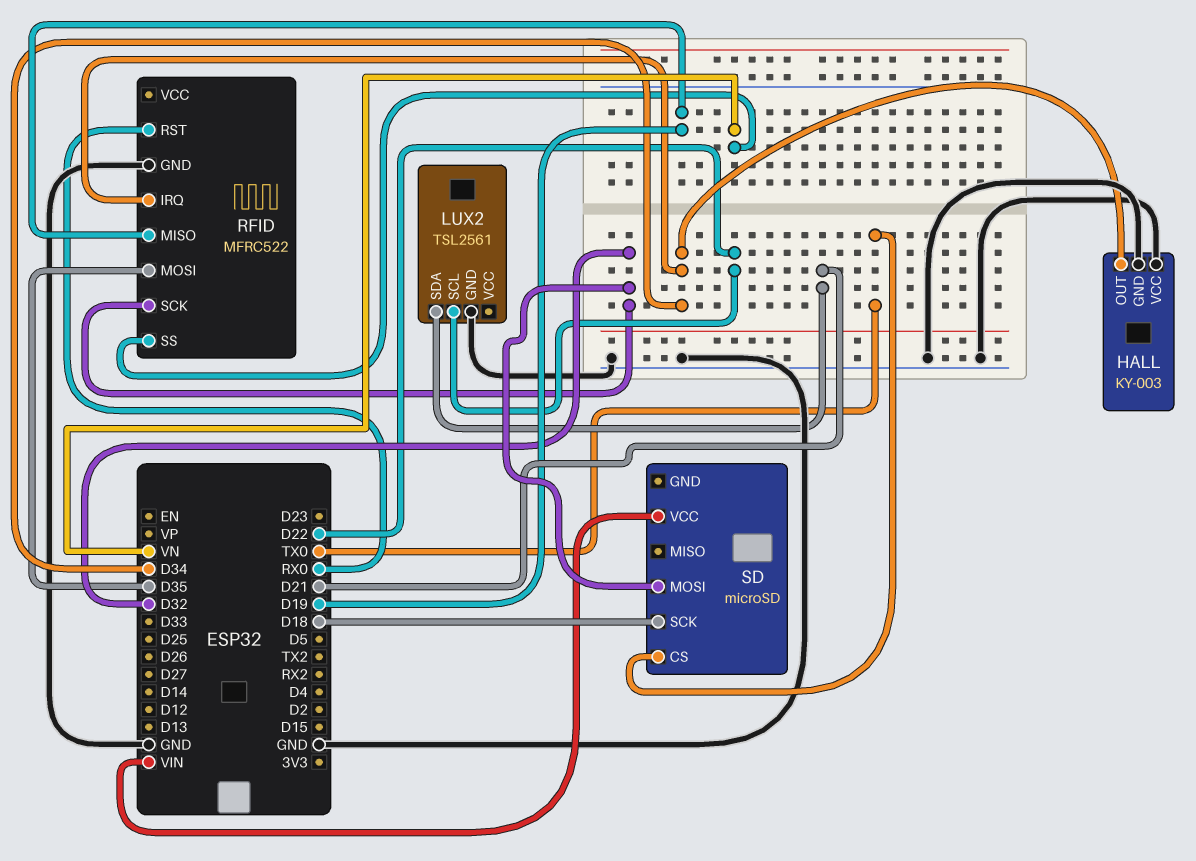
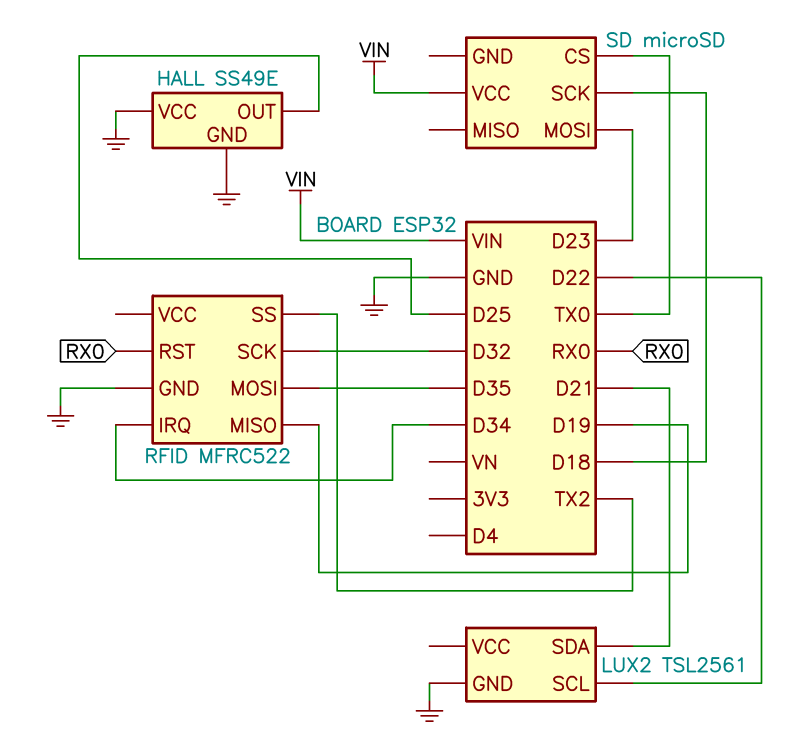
HALL: KY-003 -> SS49E
HALL pin OUT: D34 -> D25
RFID pin SS: VN -> TX2
SD pin MOSI: D32 -> D23

